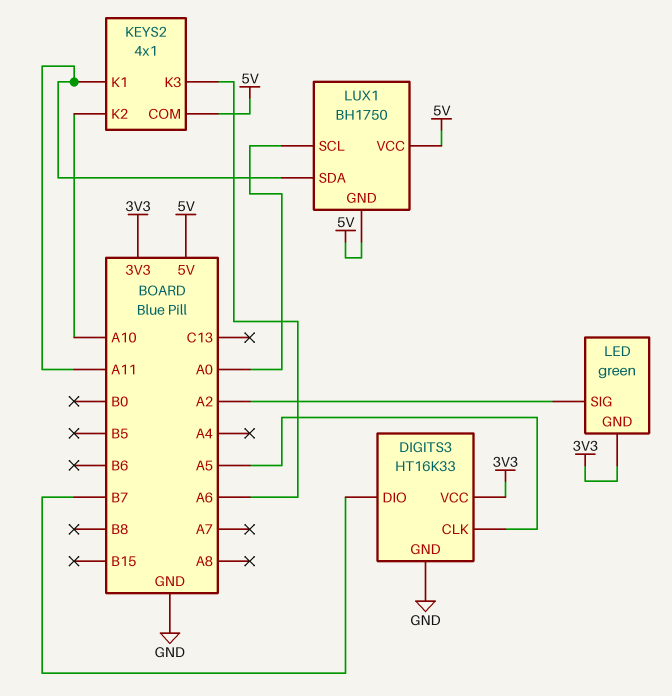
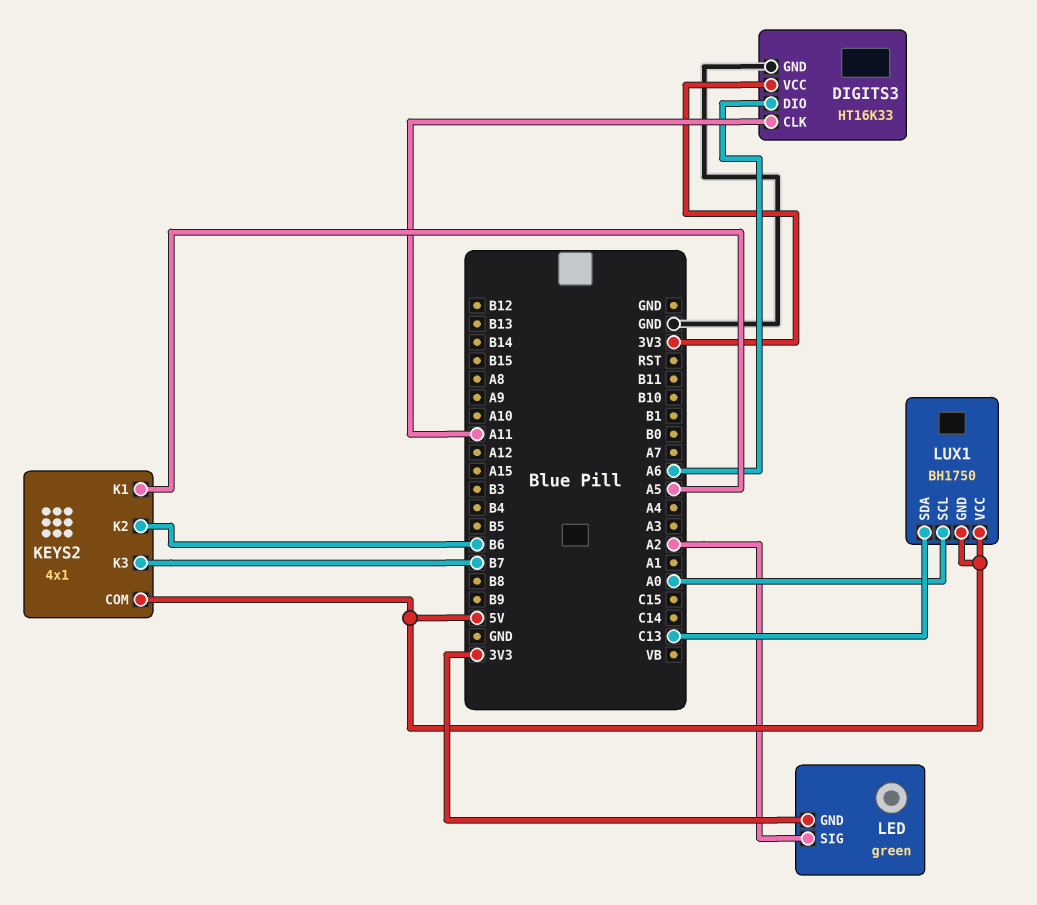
DIGITS3 pin CLK: A5 -> A11
DIGITS3 pin DIO: B7 -> A6
KEYS2 pin K1: A11 -> A5
KEYS2 pin K2: A10 -> B6
KEYS2 pin K3: A6 -> B7
LUX1 pin SDA: A11 -> C13

